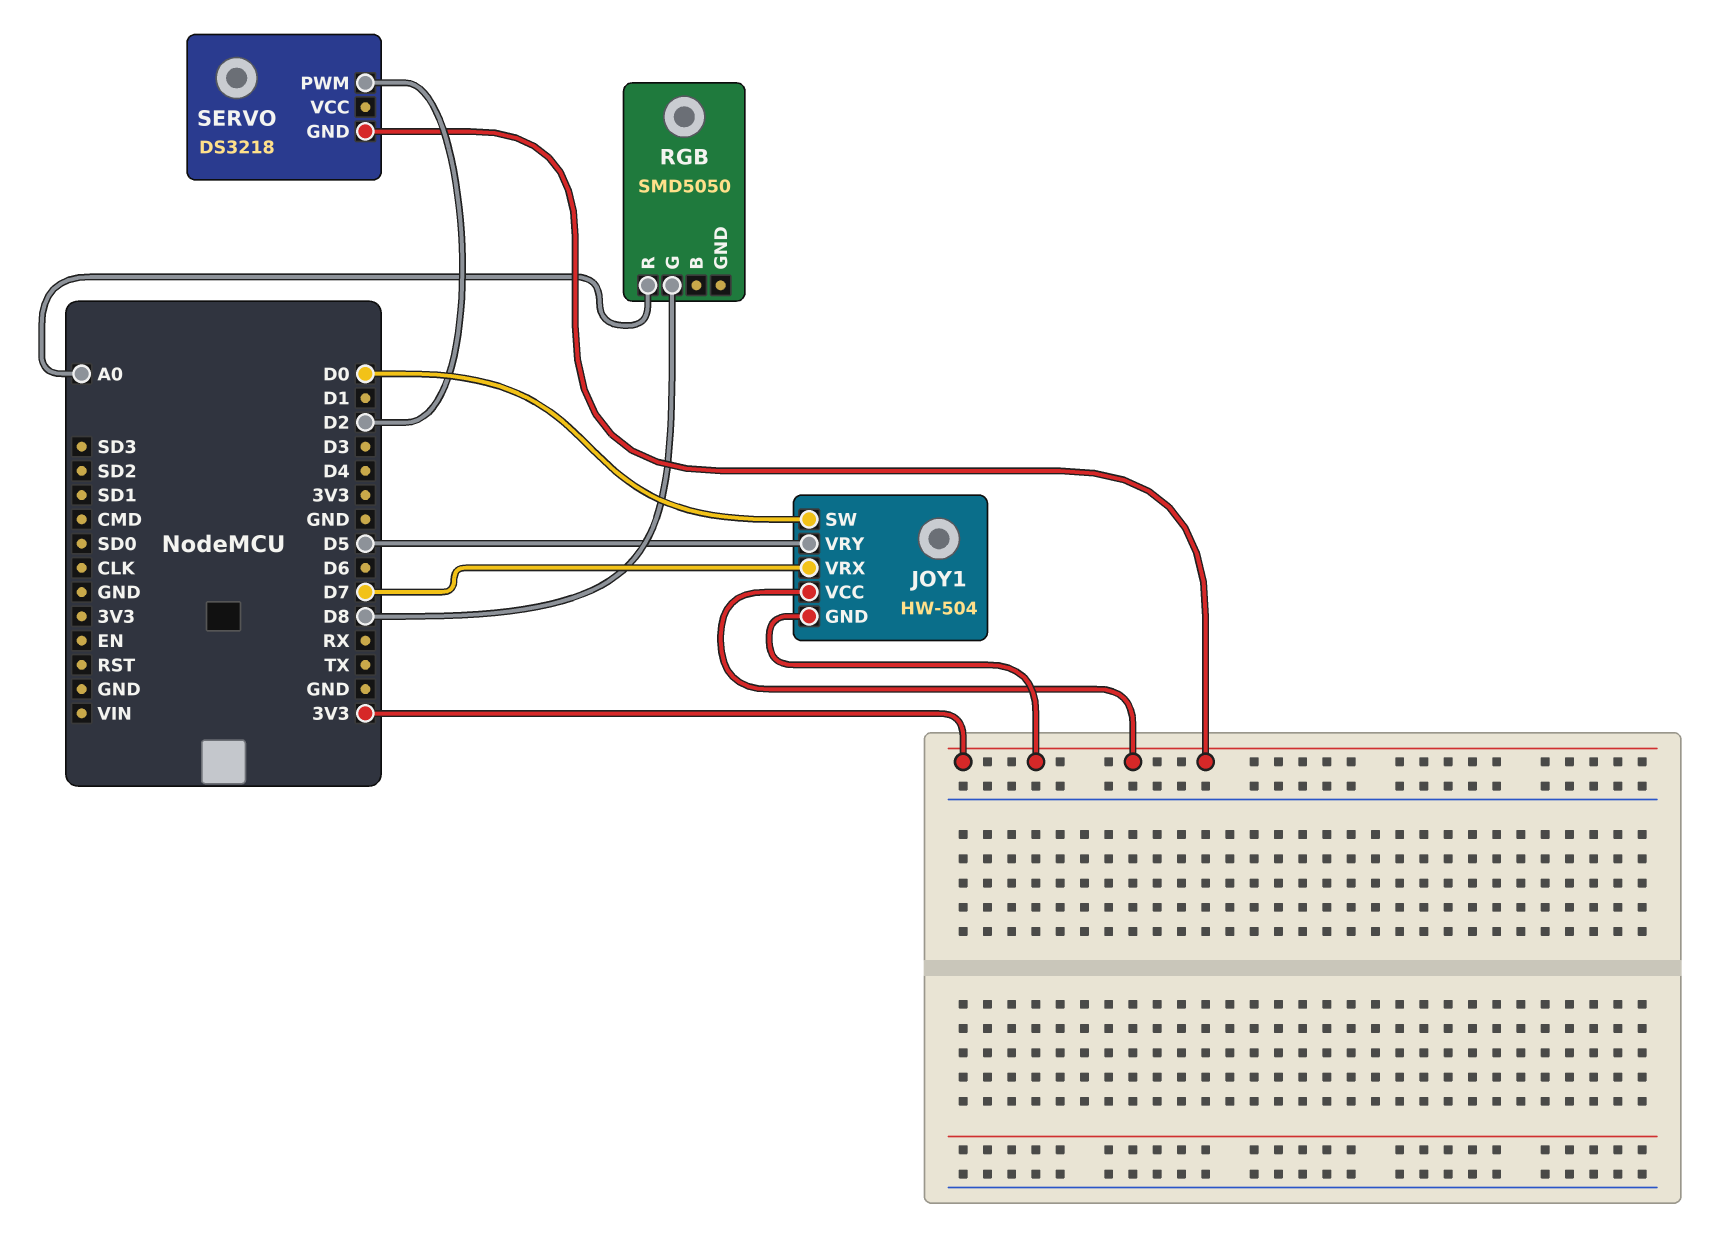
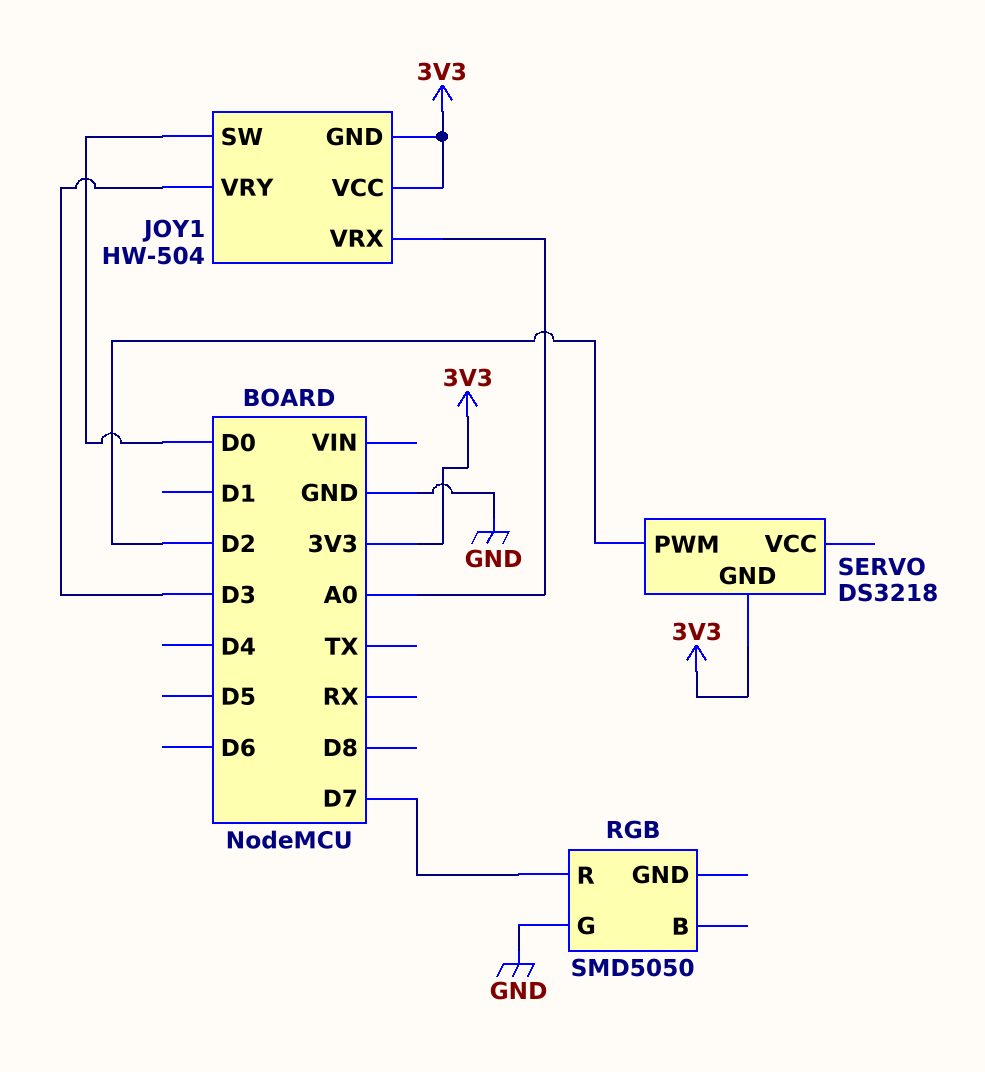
JOY1 pin VRX: D7 -> A0
JOY1 pin VRY: D5 -> D3
RGB pin G: D8 -> GND
RGB pin R: A0 -> D7

